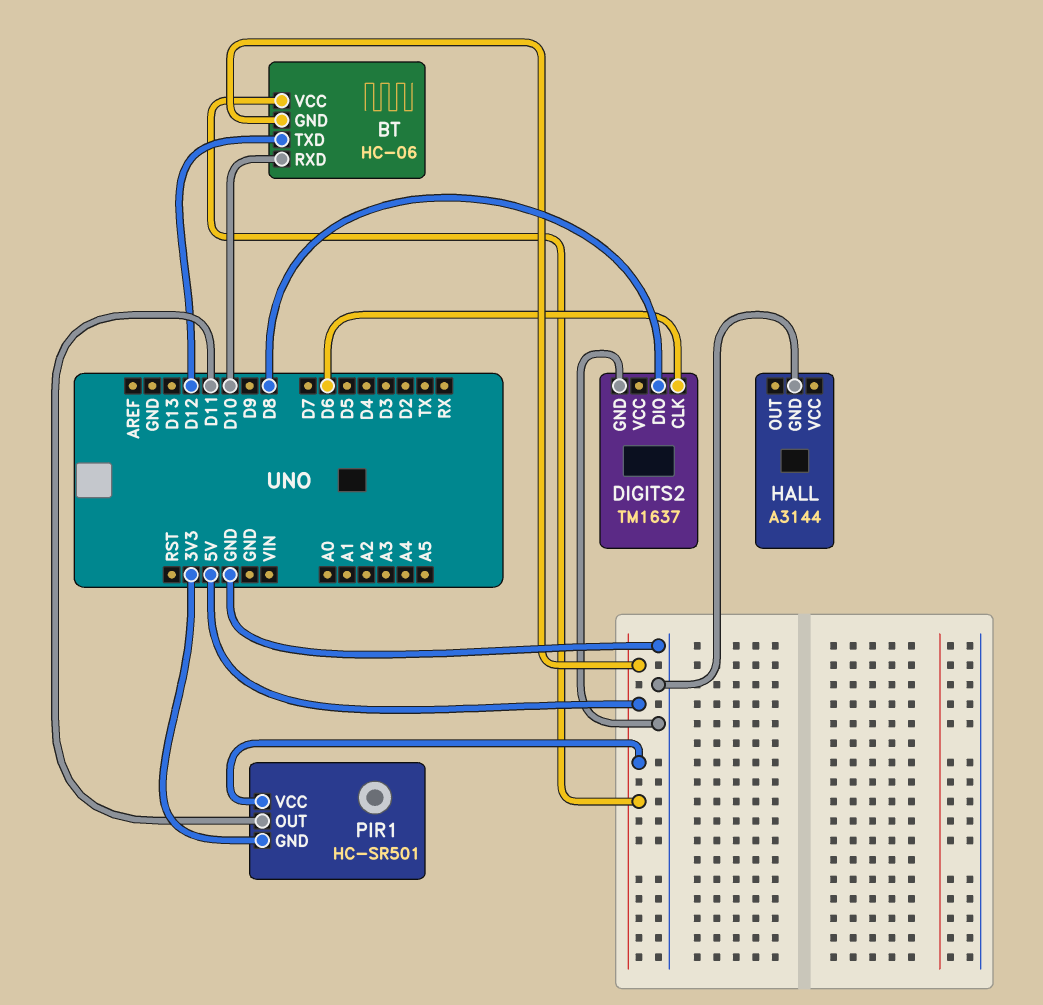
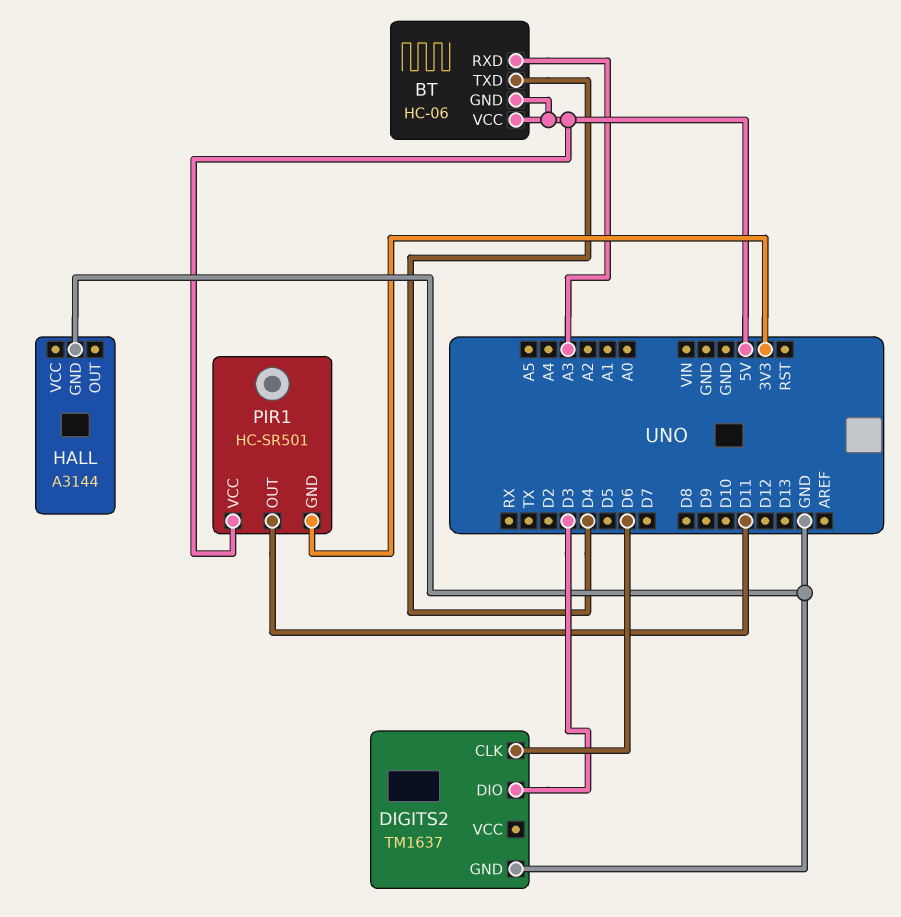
BT pin RXD: D10 -> A3
BT pin TXD: D12 -> D4
DIGITS2 pin DIO: D8 -> D3

